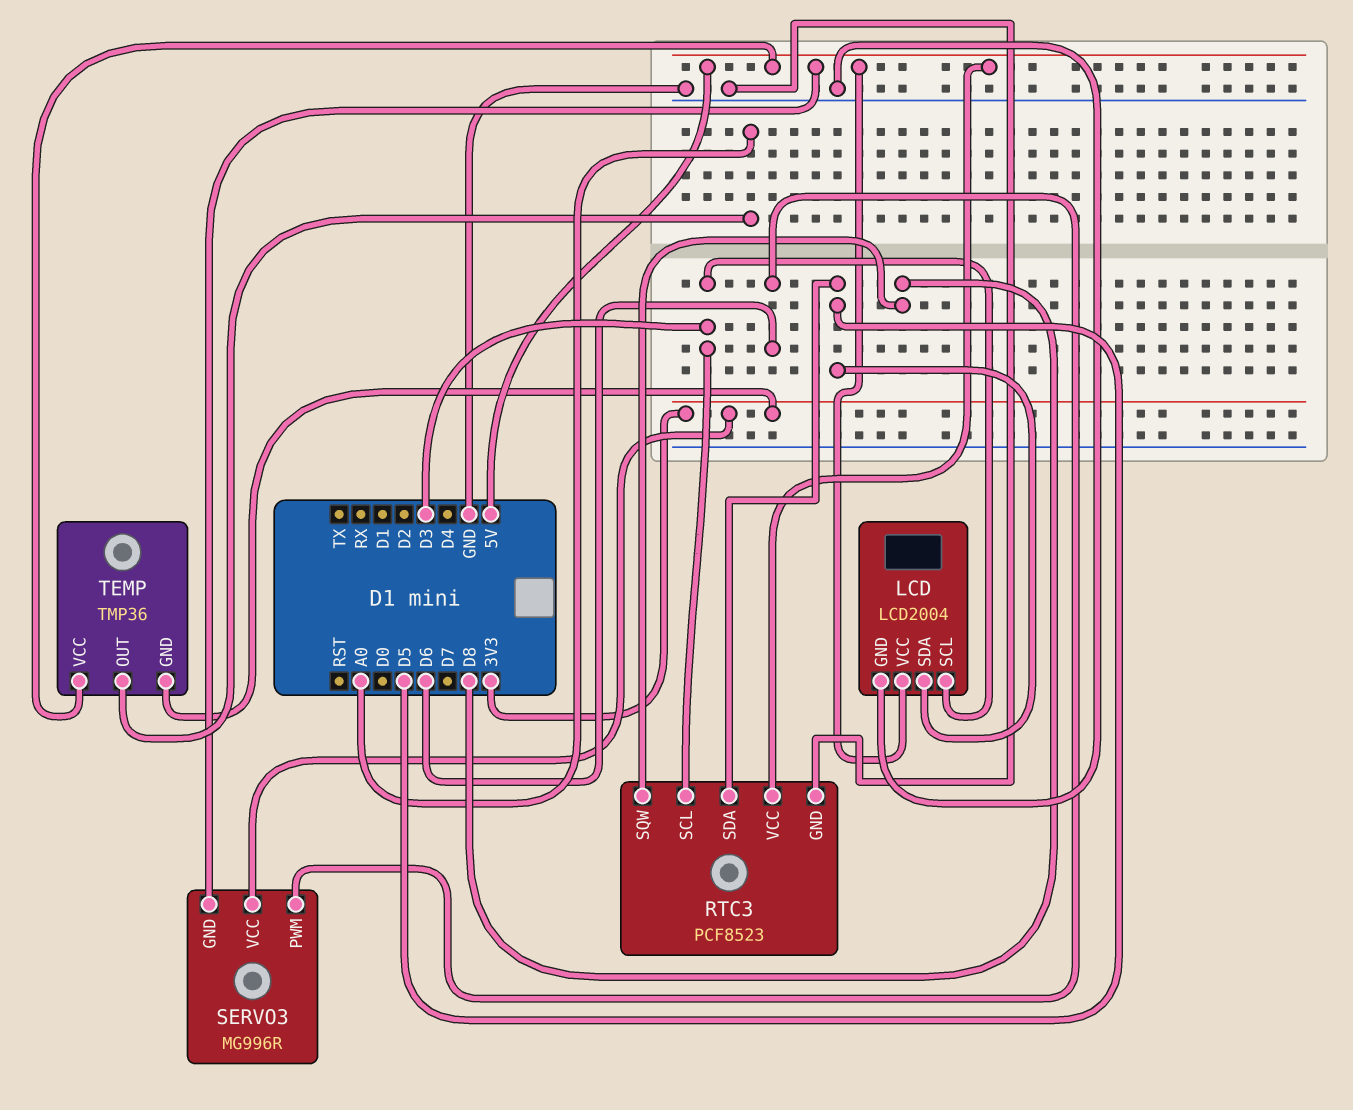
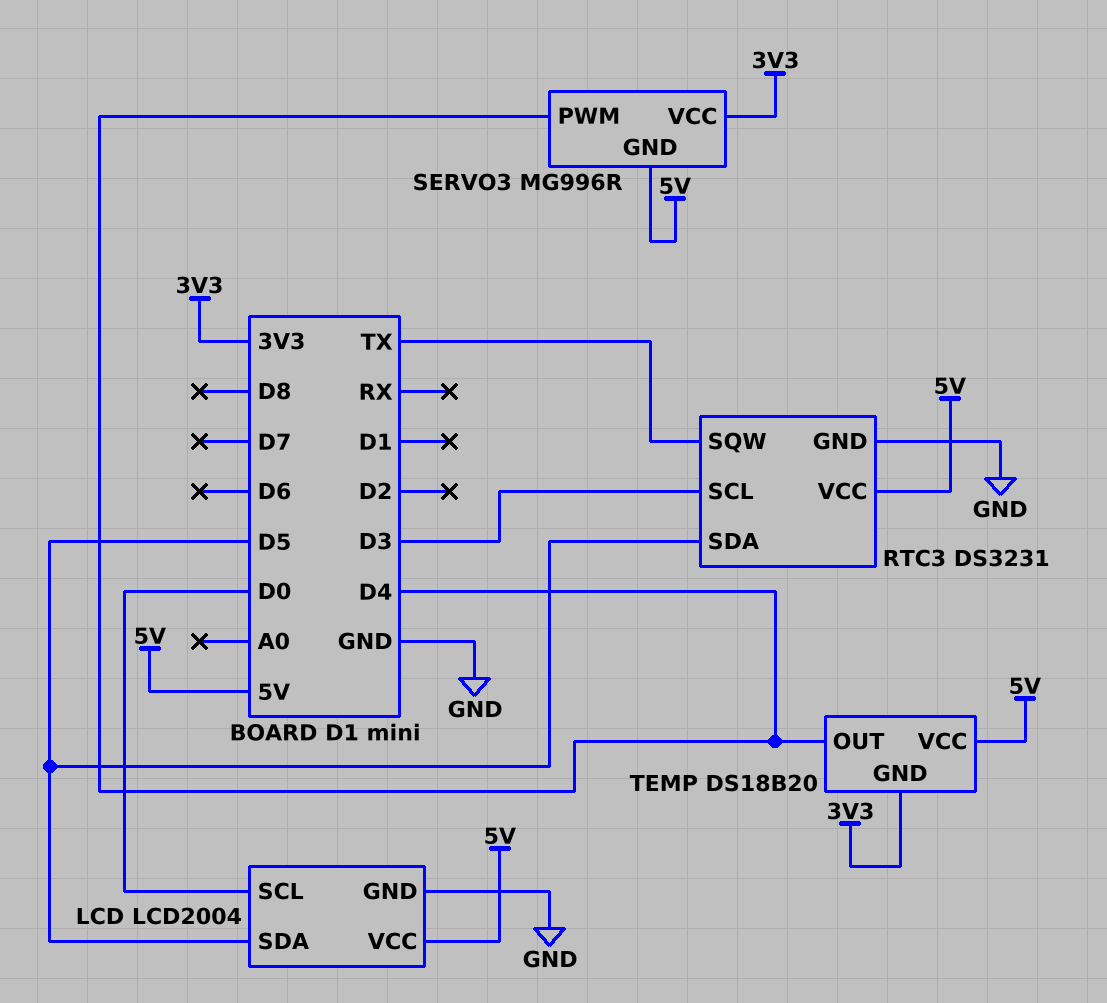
LCD pin SCL: D3 -> D0
RTC3: PCF8523 -> DS3231
RTC3 pin SQW: D8 -> TX
SERVO3 pin PWM: D6 -> D4
TEMP: TMP36 -> DS18B20
TEMP pin OUT: A0 -> D4

